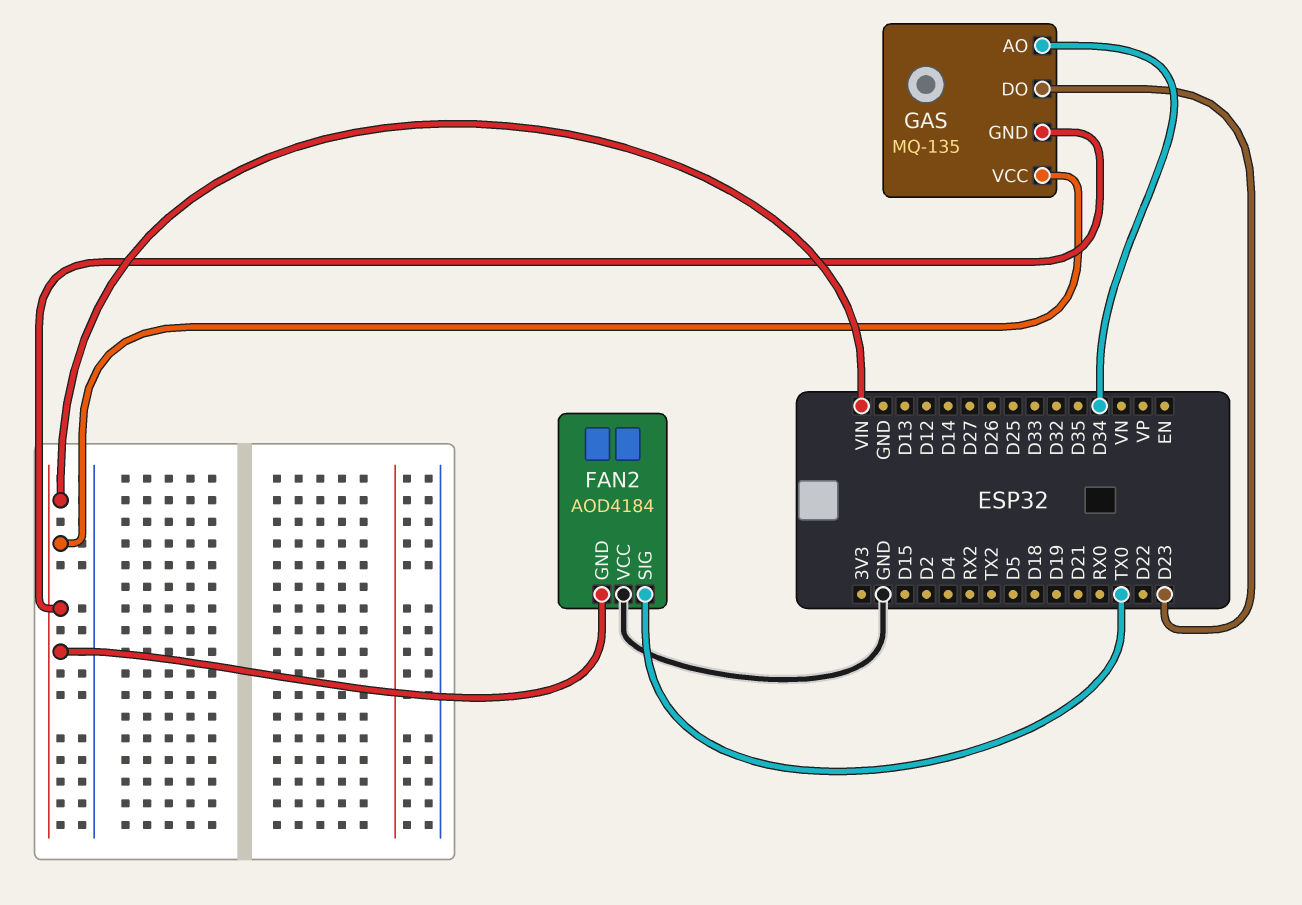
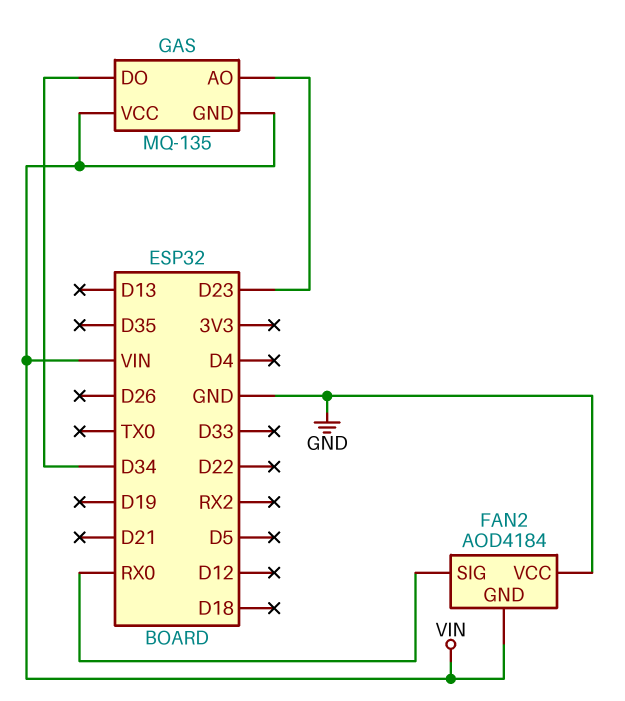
FAN2 pin SIG: TX0 -> RX0
GAS pin AO: D34 -> D23
GAS pin DO: D23 -> D34

